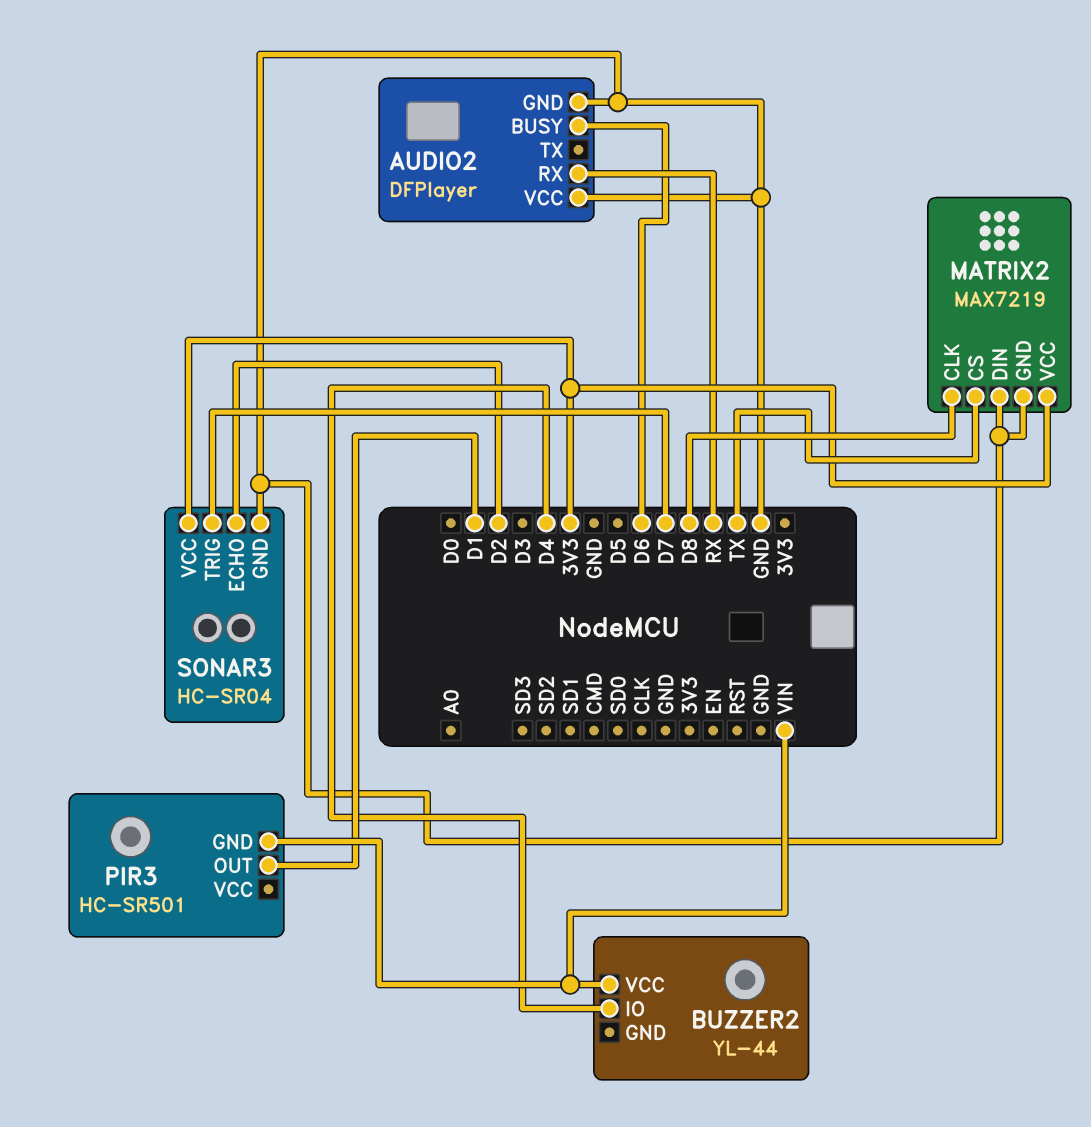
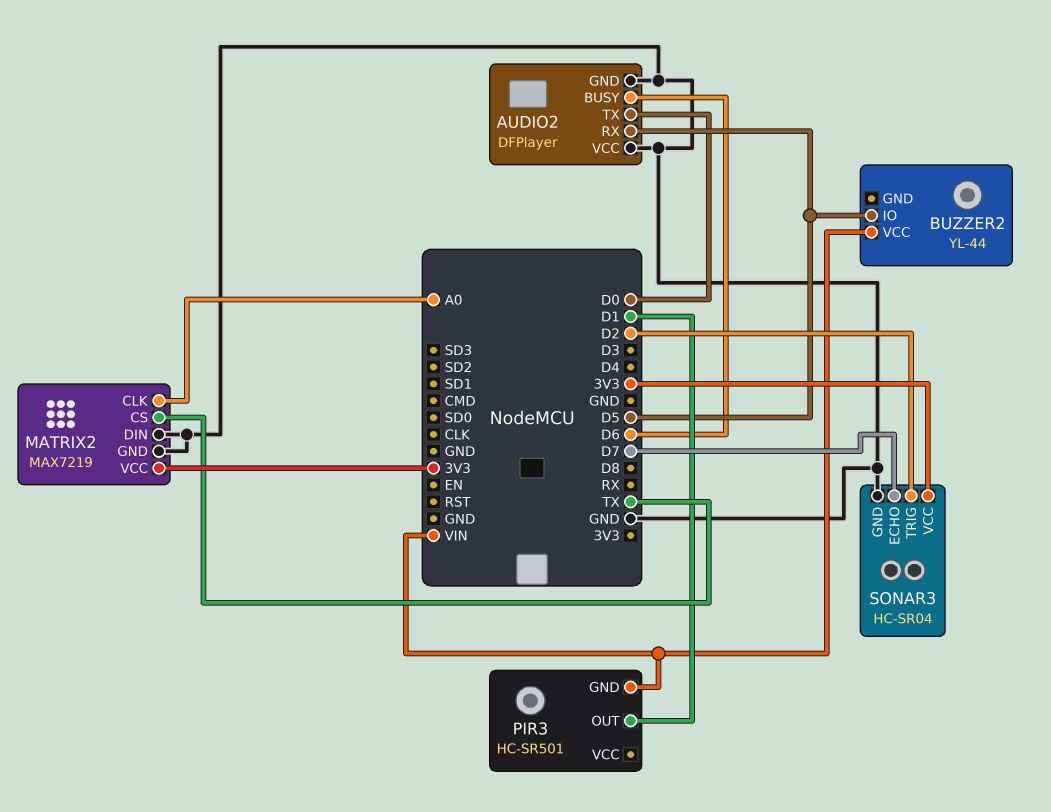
AUDIO2 pin RX: RX -> D5
AUDIO2 pin TX: none -> D0
BUZZER2 pin IO: D4 -> D5
MATRIX2 pin CLK: D8 -> A0
SONAR3 pin ECHO: D2 -> D7
SONAR3 pin TRIG: D7 -> D2

